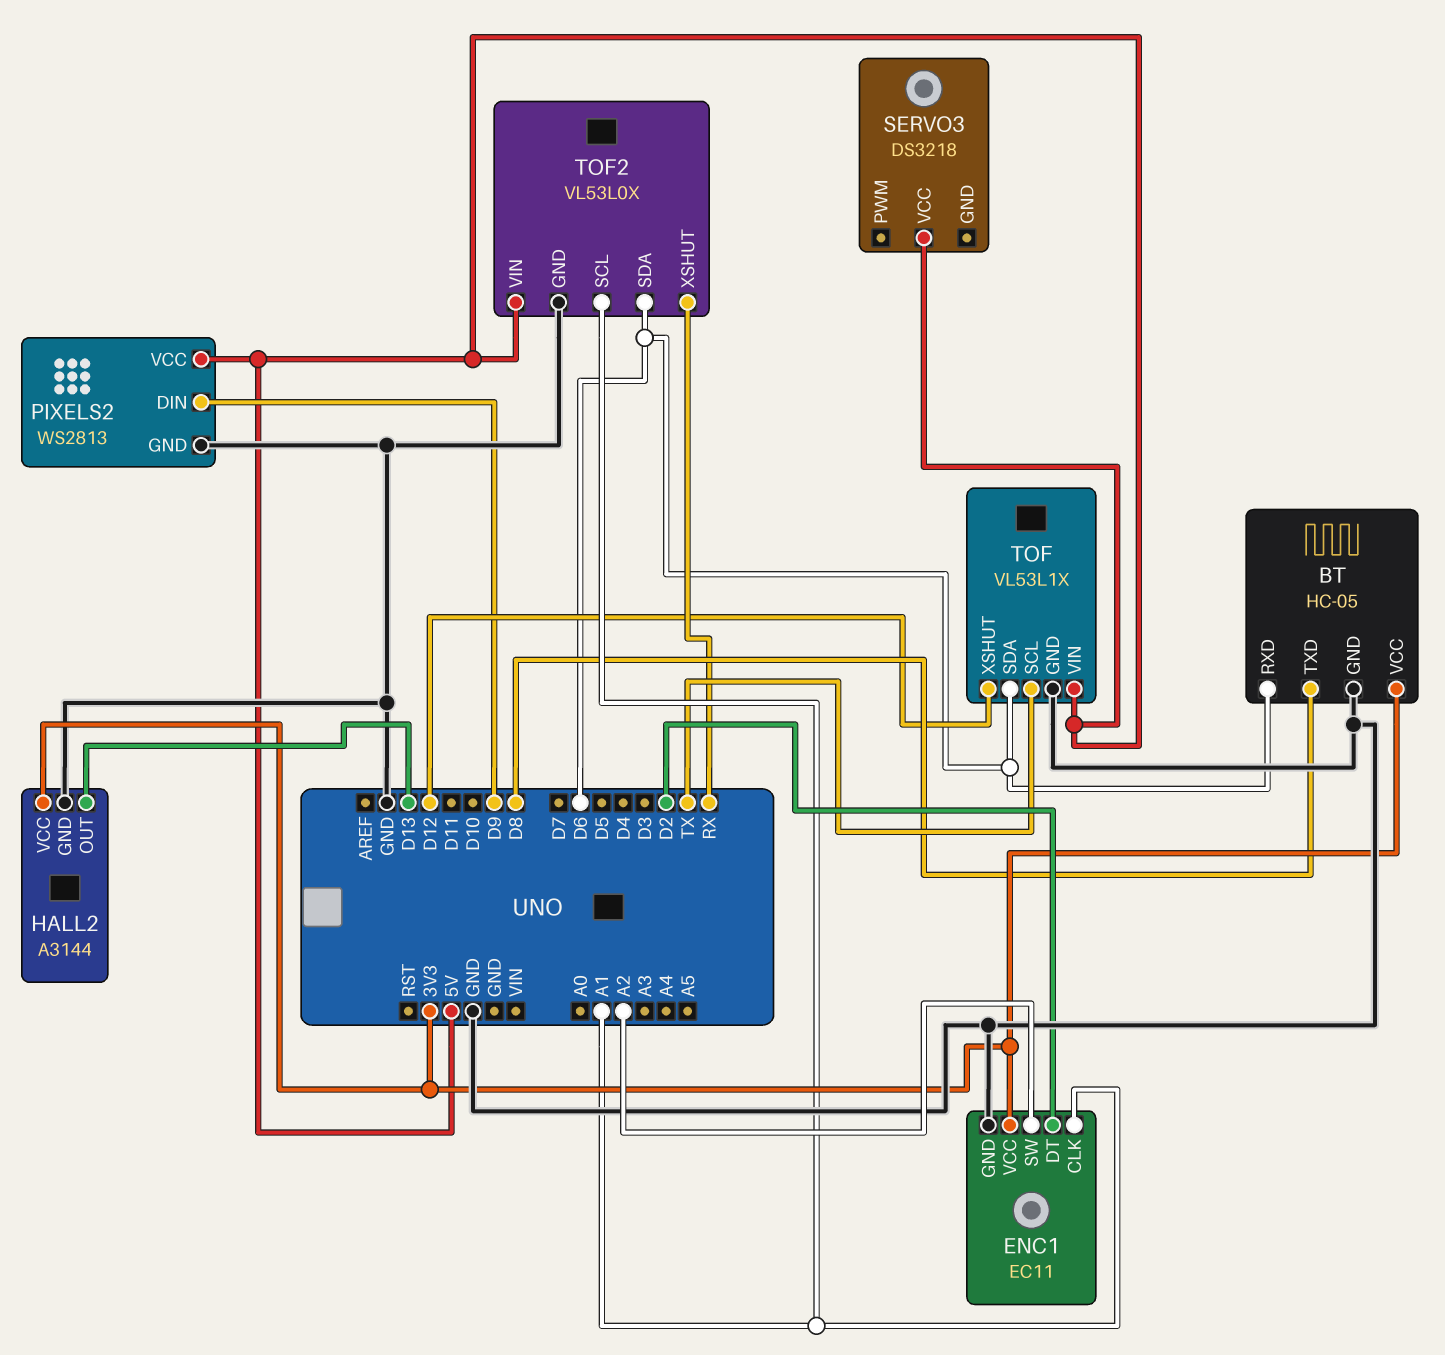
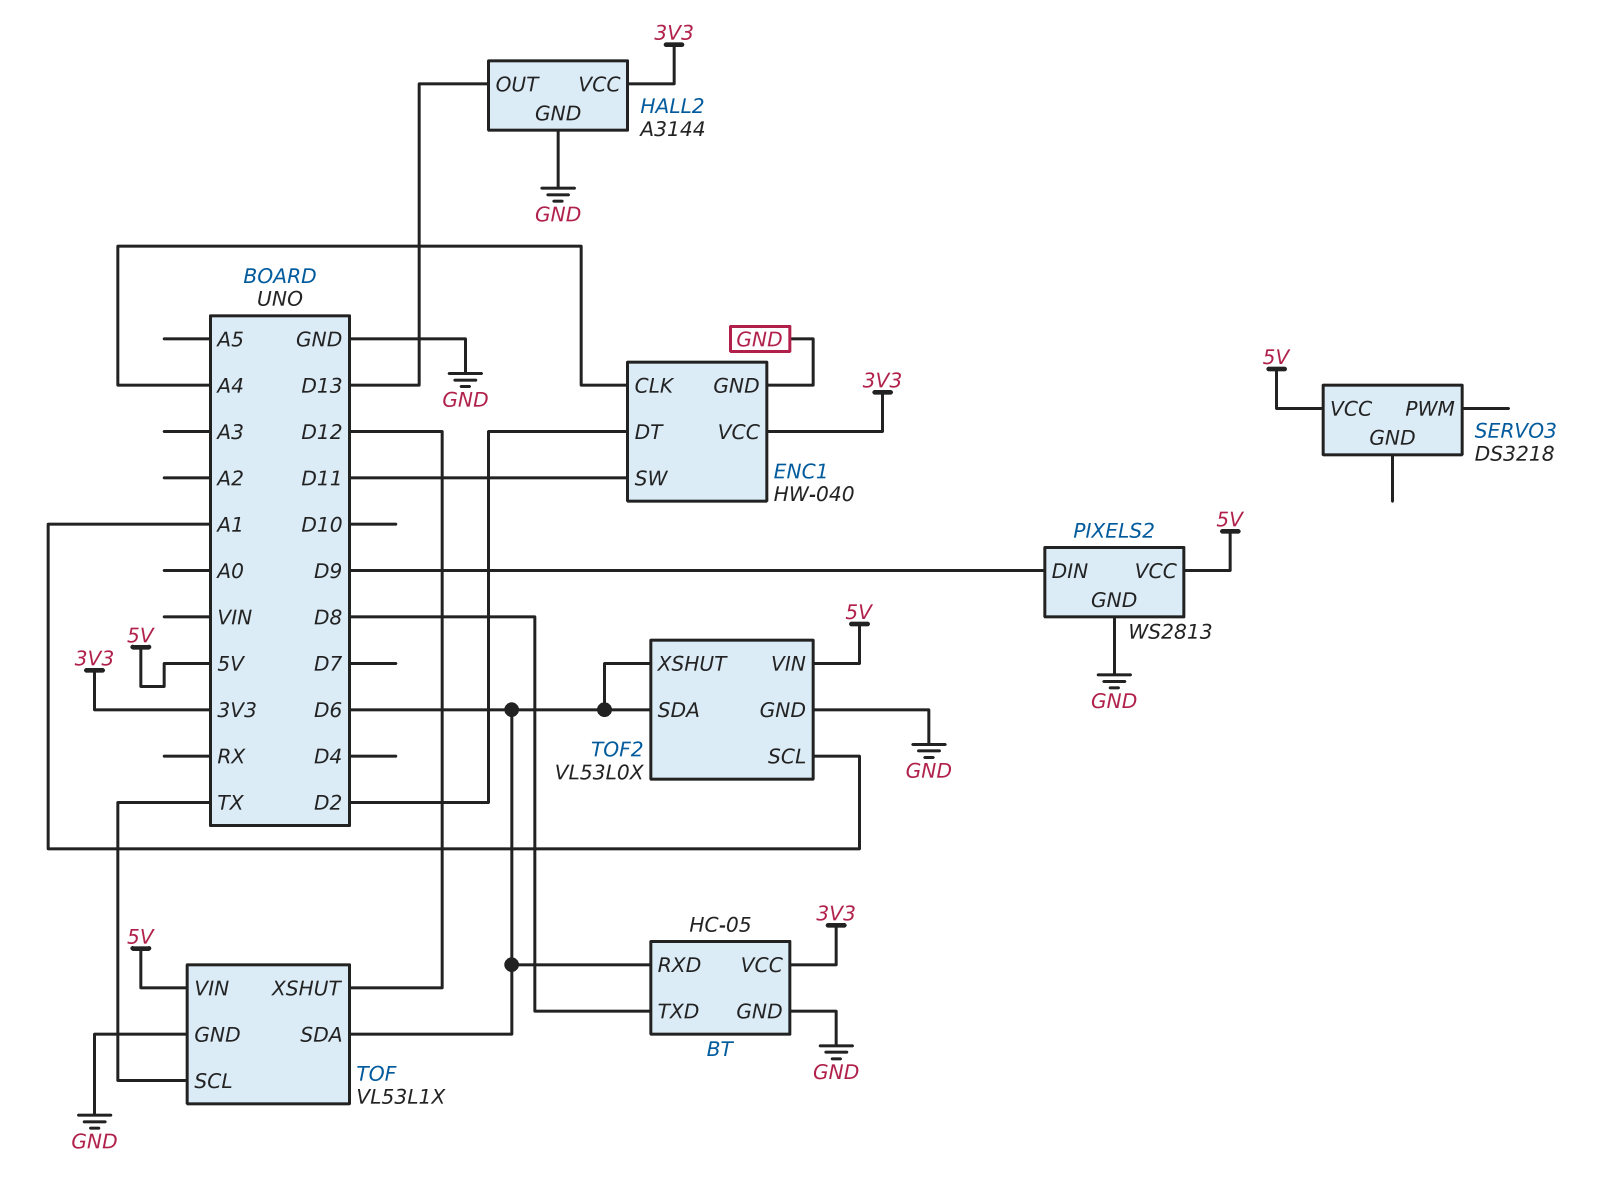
ENC1: EC11 -> HW-040
ENC1 pin CLK: A1 -> A4
ENC1 pin SW: A2 -> D11
TOF2 pin XSHUT: RX -> D6

